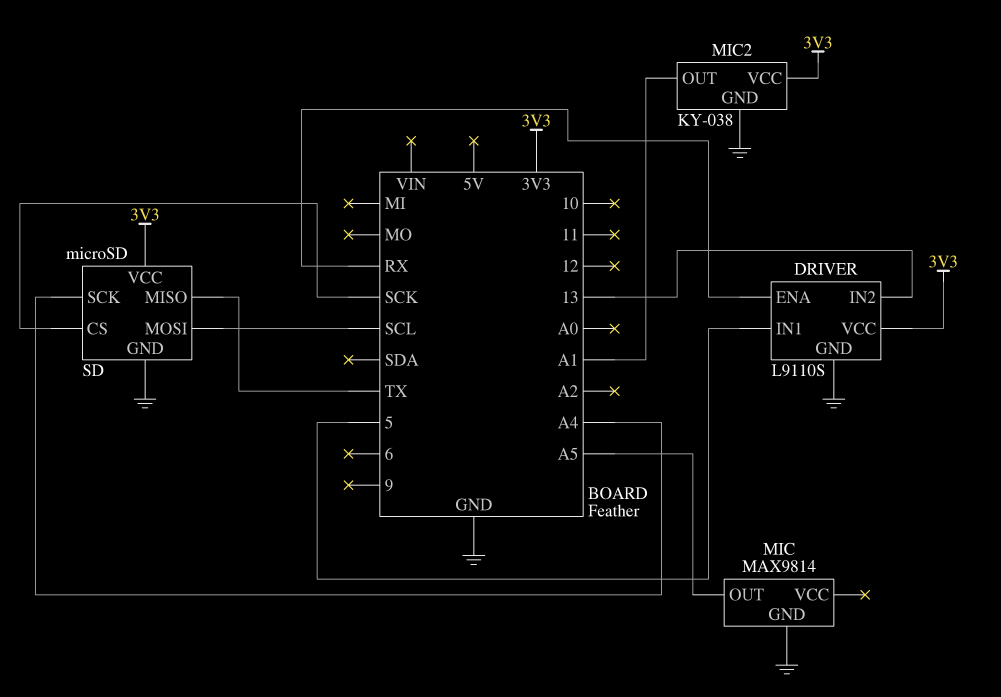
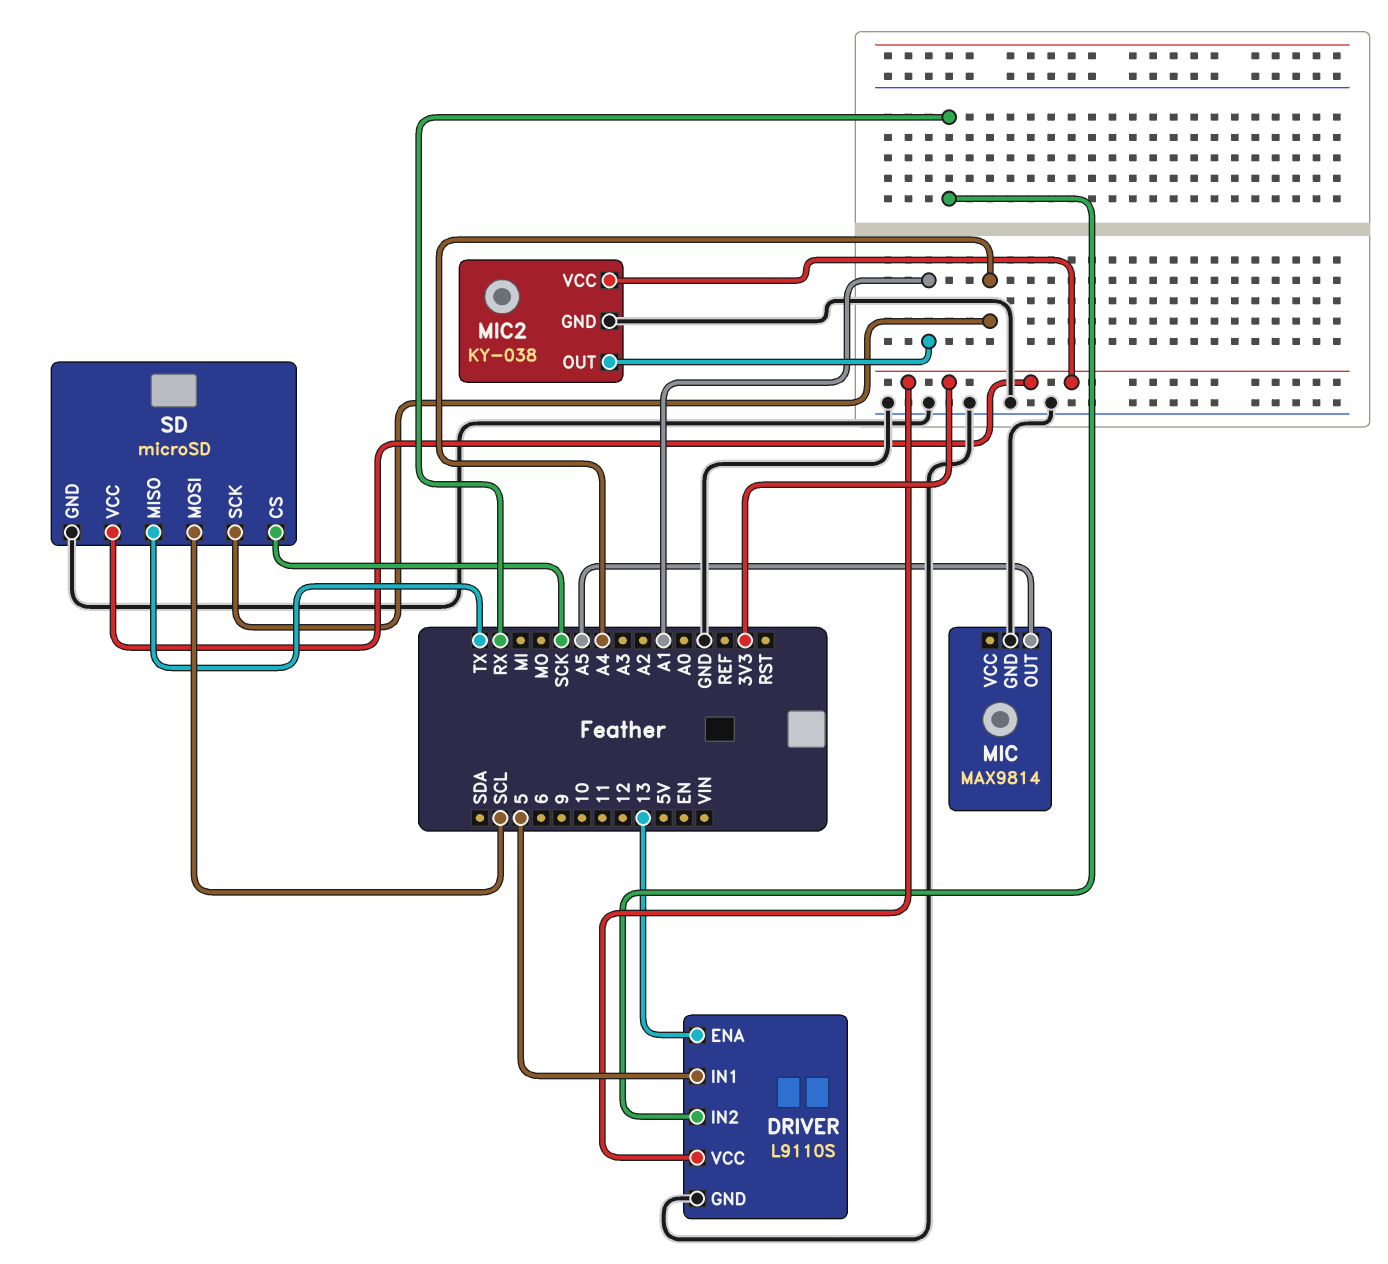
DRIVER pin ENA: RX -> 13
DRIVER pin IN2: 13 -> RX

